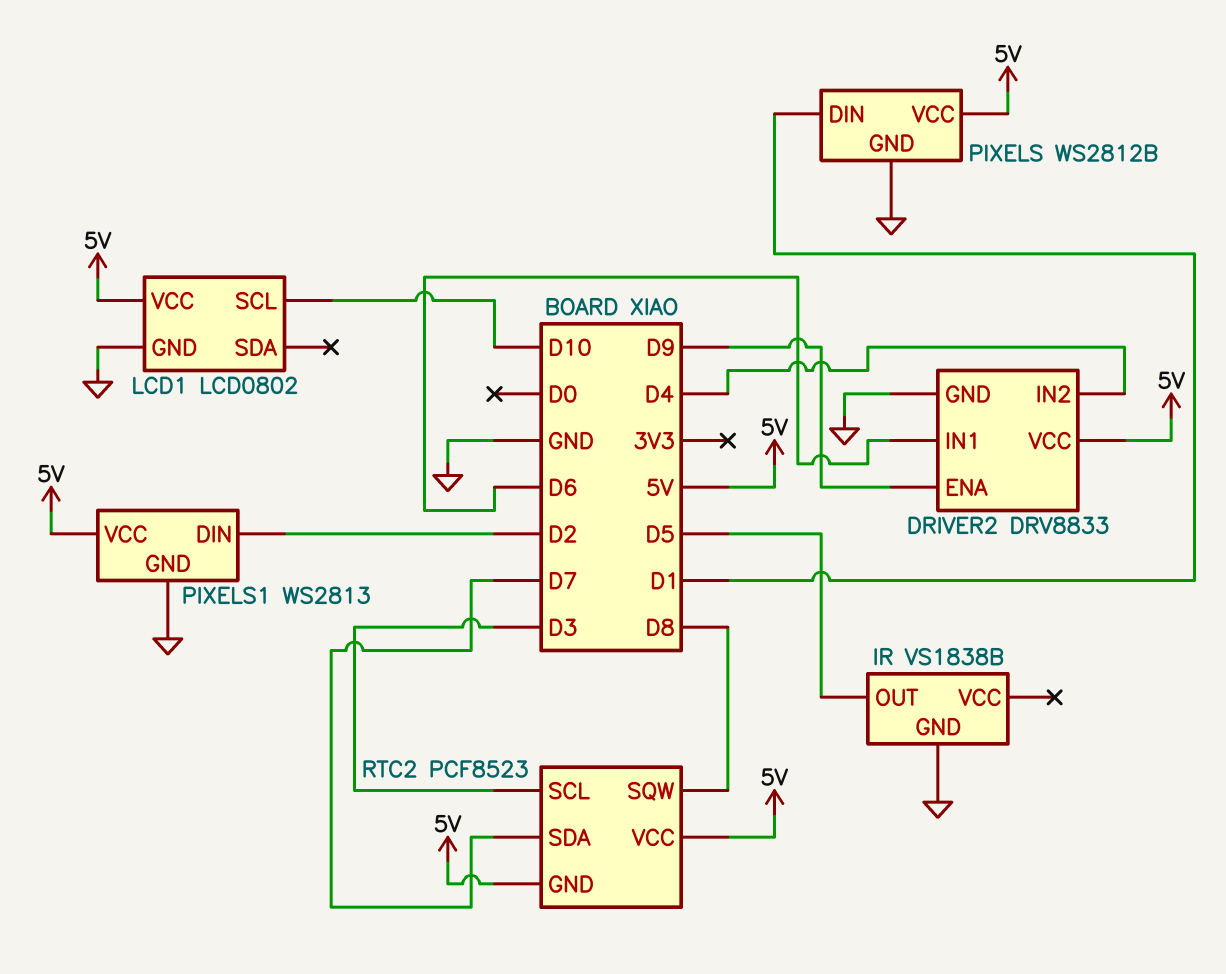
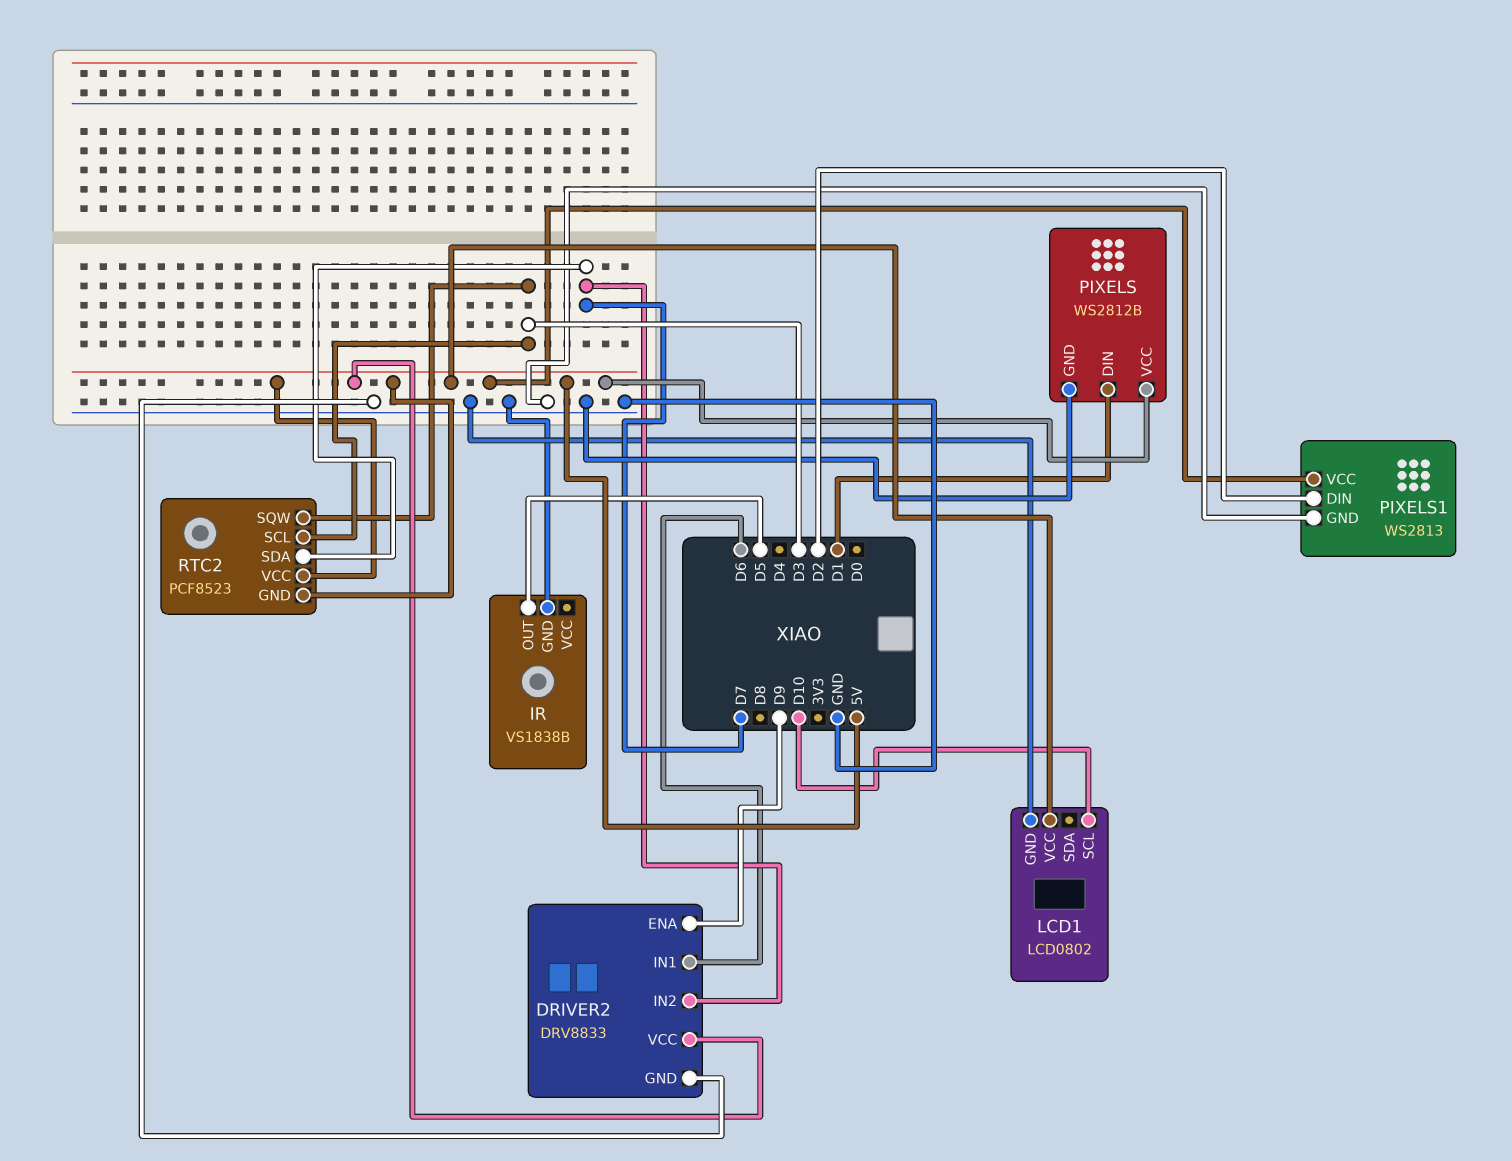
DRIVER2 pin IN2: D4 -> D7
RTC2 pin SQW: D8 -> D3

